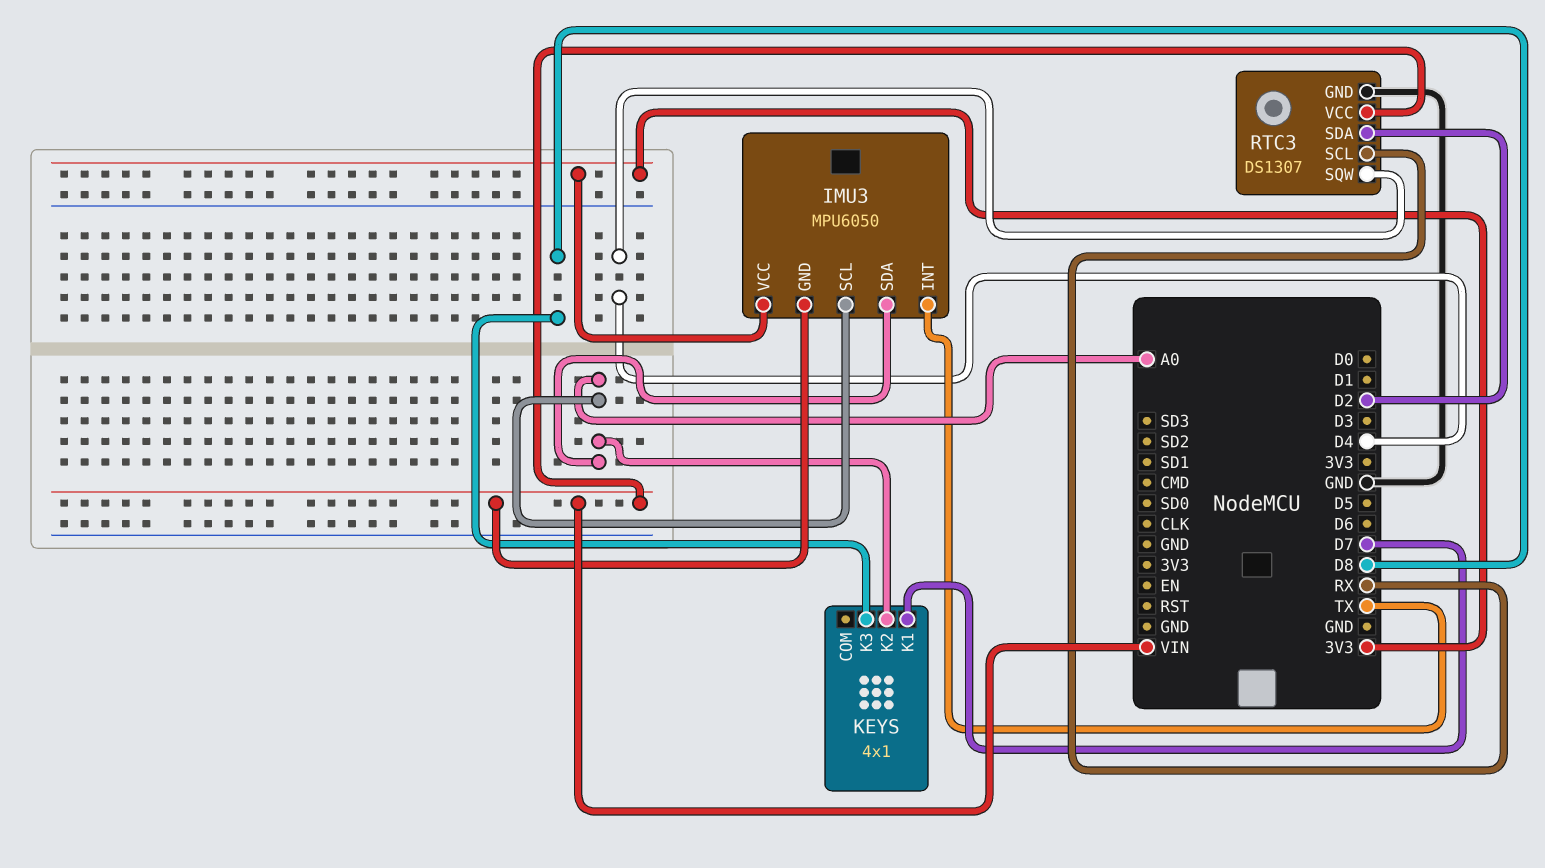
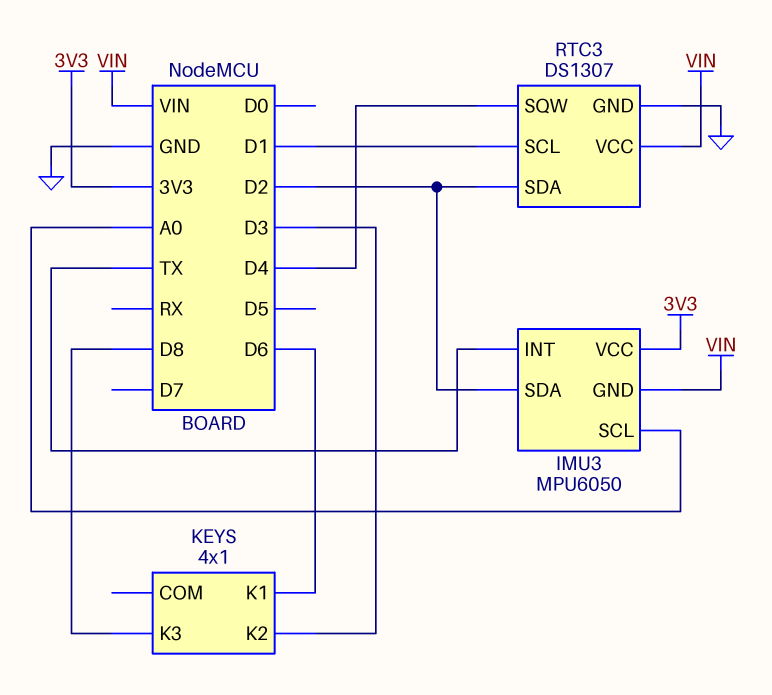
IMU3 pin SDA: A0 -> D2
KEYS pin K1: D7 -> D6
KEYS pin K2: A0 -> D3
RTC3 pin SCL: RX -> D1

